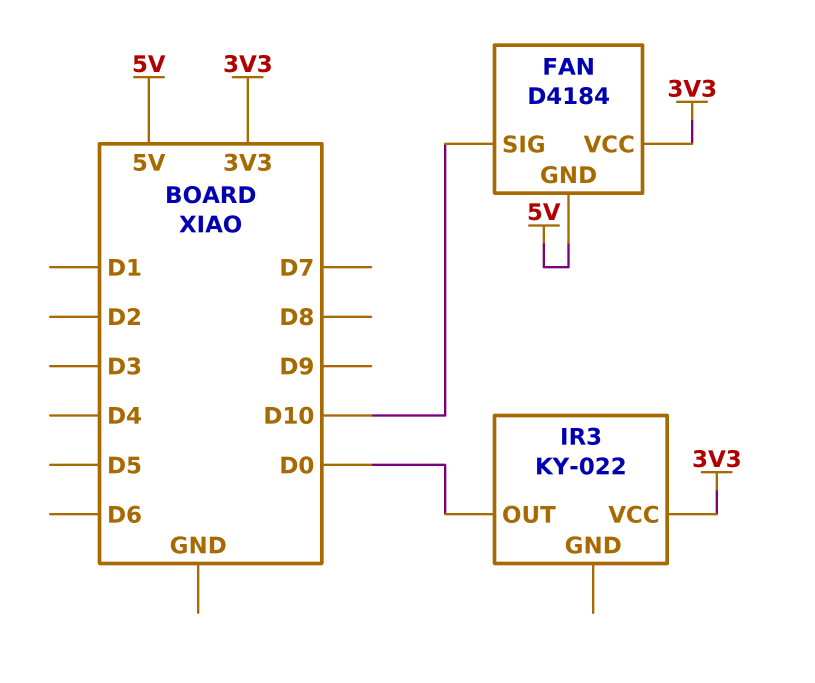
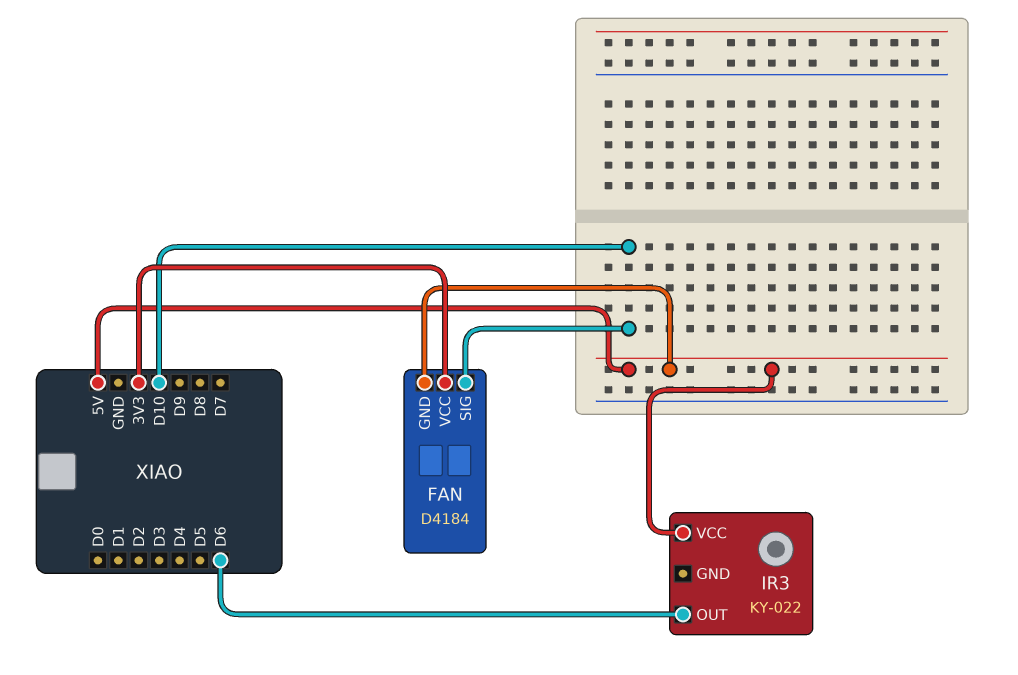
IR3 pin OUT: D0 -> D6
IR3 pin VCC: 3V3 -> 5V

